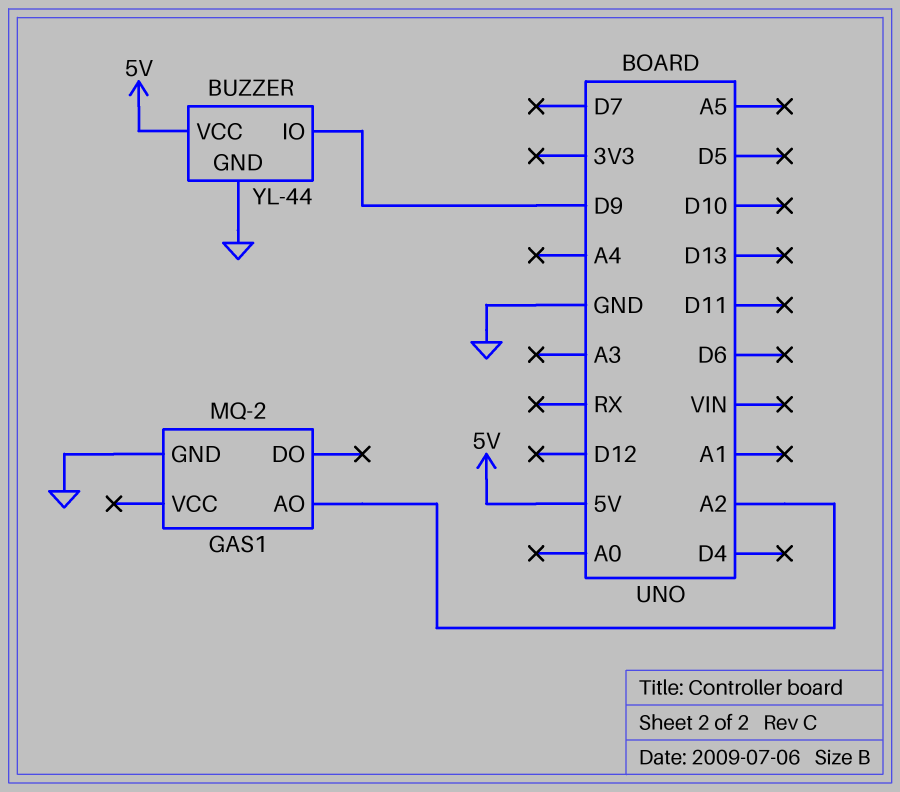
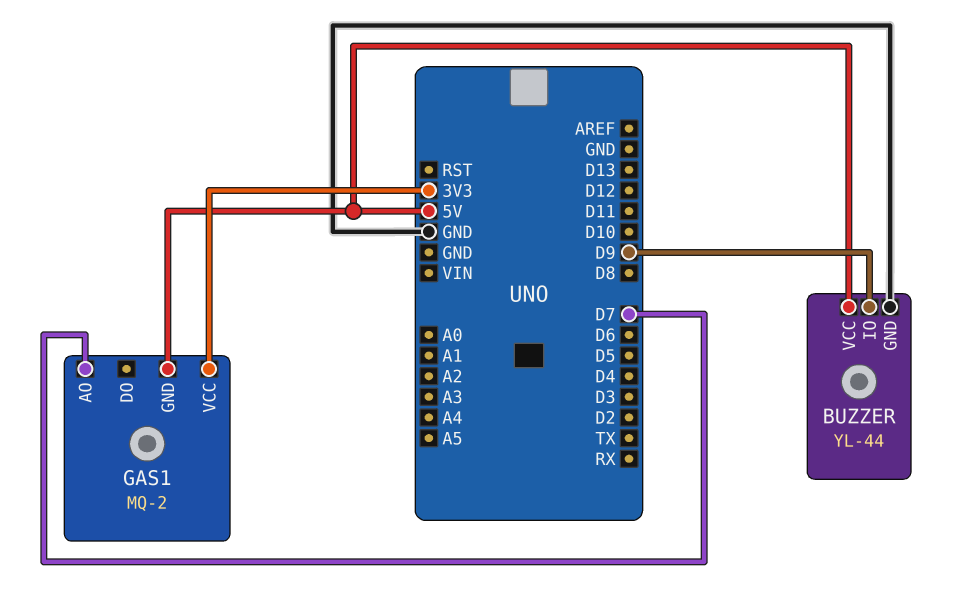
GAS1 pin AO: A2 -> D7
GAS1 pin GND: GND -> 5V
GAS1 pin VCC: none -> 3V3

